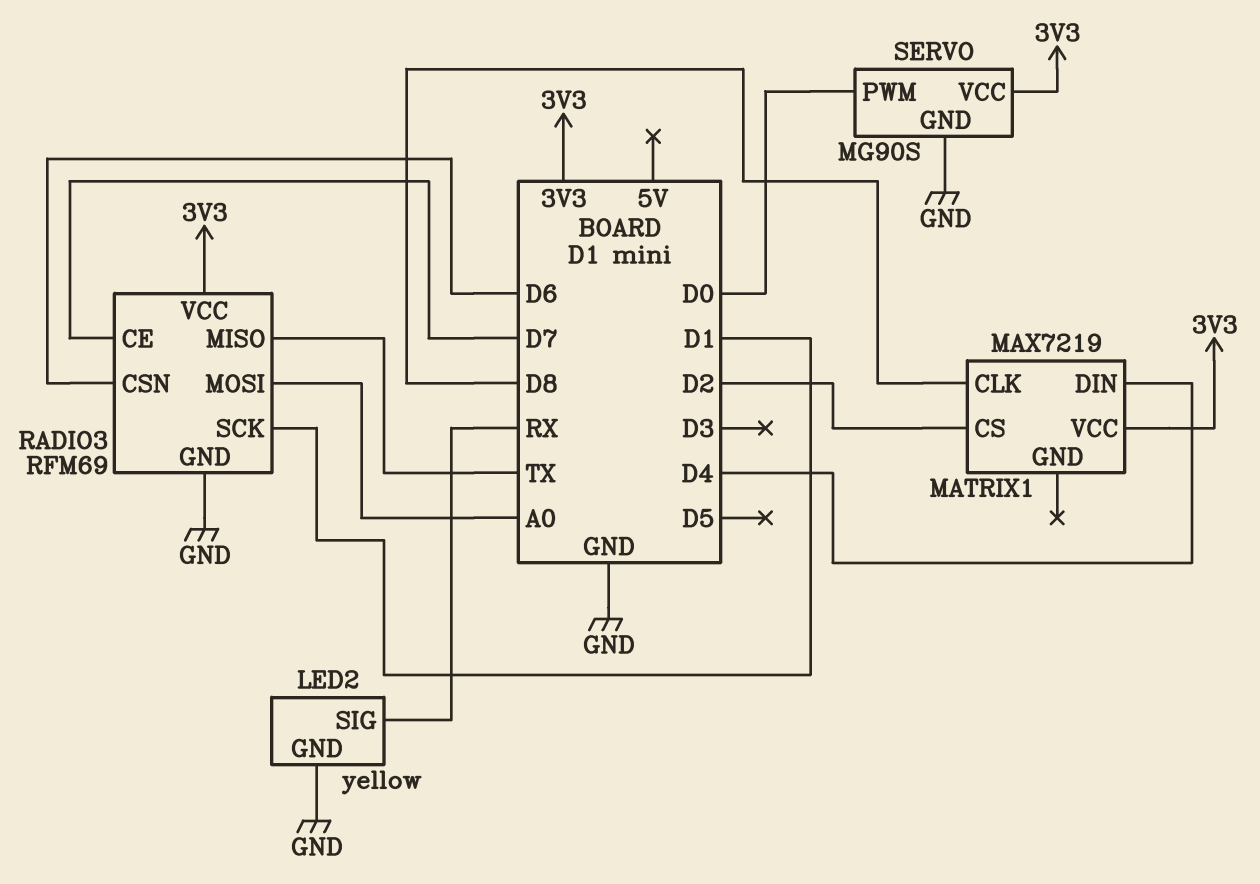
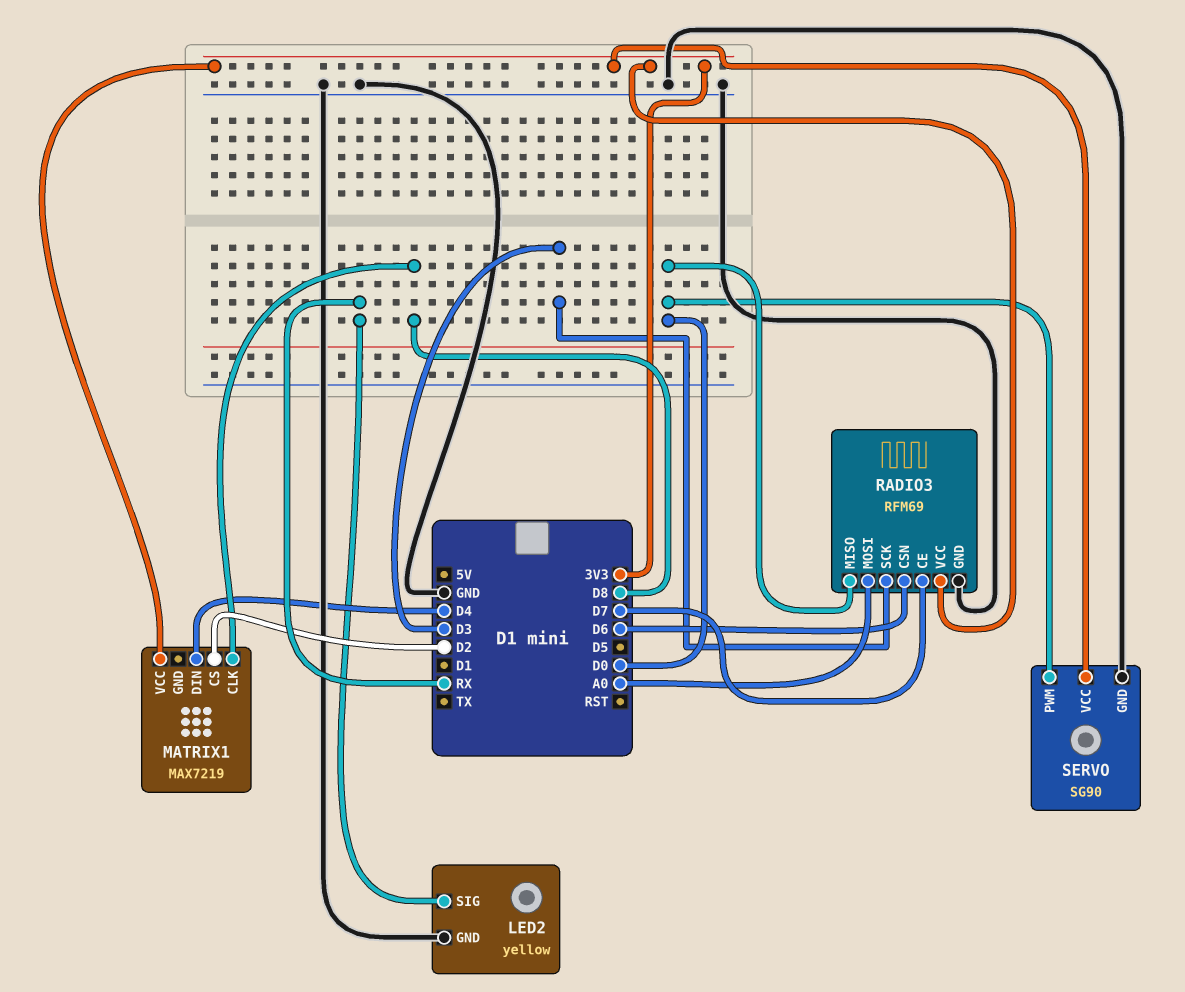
RADIO3 pin MISO: TX -> D0
RADIO3 pin SCK: D1 -> D3
SERVO: MG90S -> SG90

